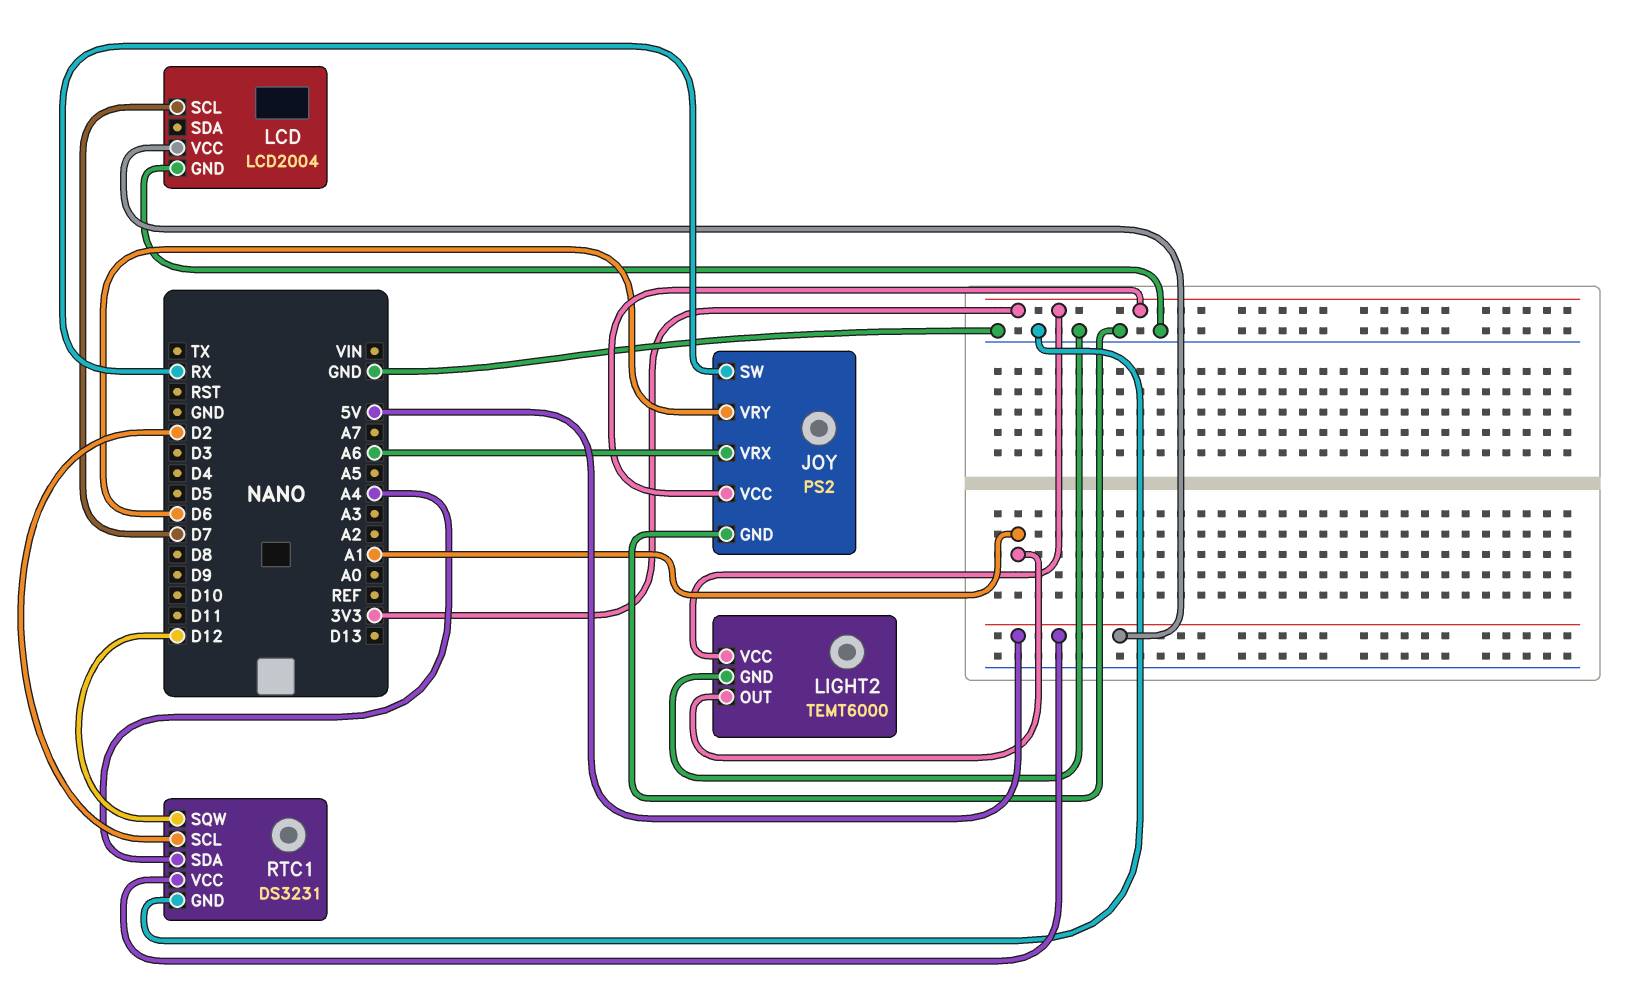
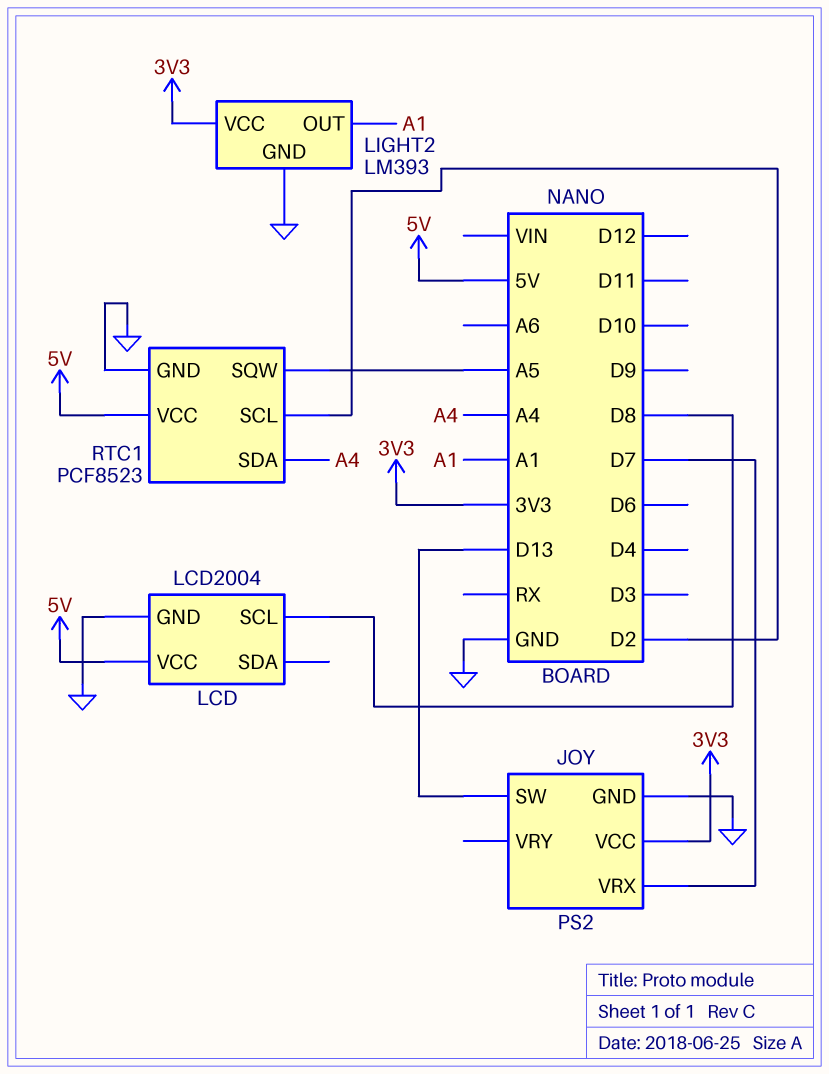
JOY pin SW: RX -> D13
JOY pin VRX: A6 -> D7
JOY pin VRY: D6 -> none
LCD pin SCL: D7 -> D8
LIGHT2: TEMT6000 -> LM393
RTC1: DS3231 -> PCF8523
RTC1 pin SQW: D12 -> A5

